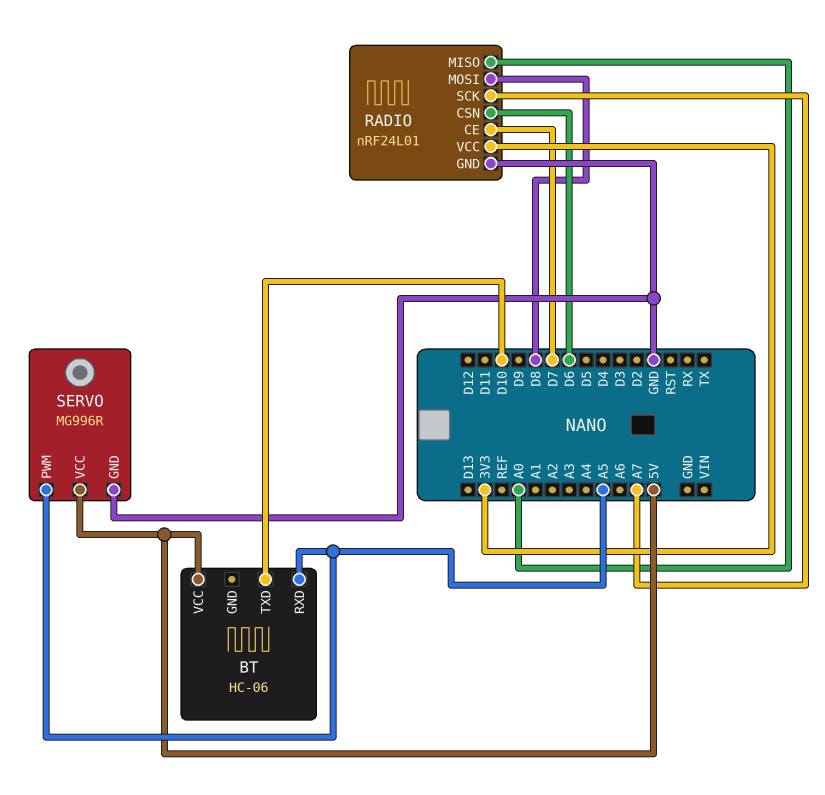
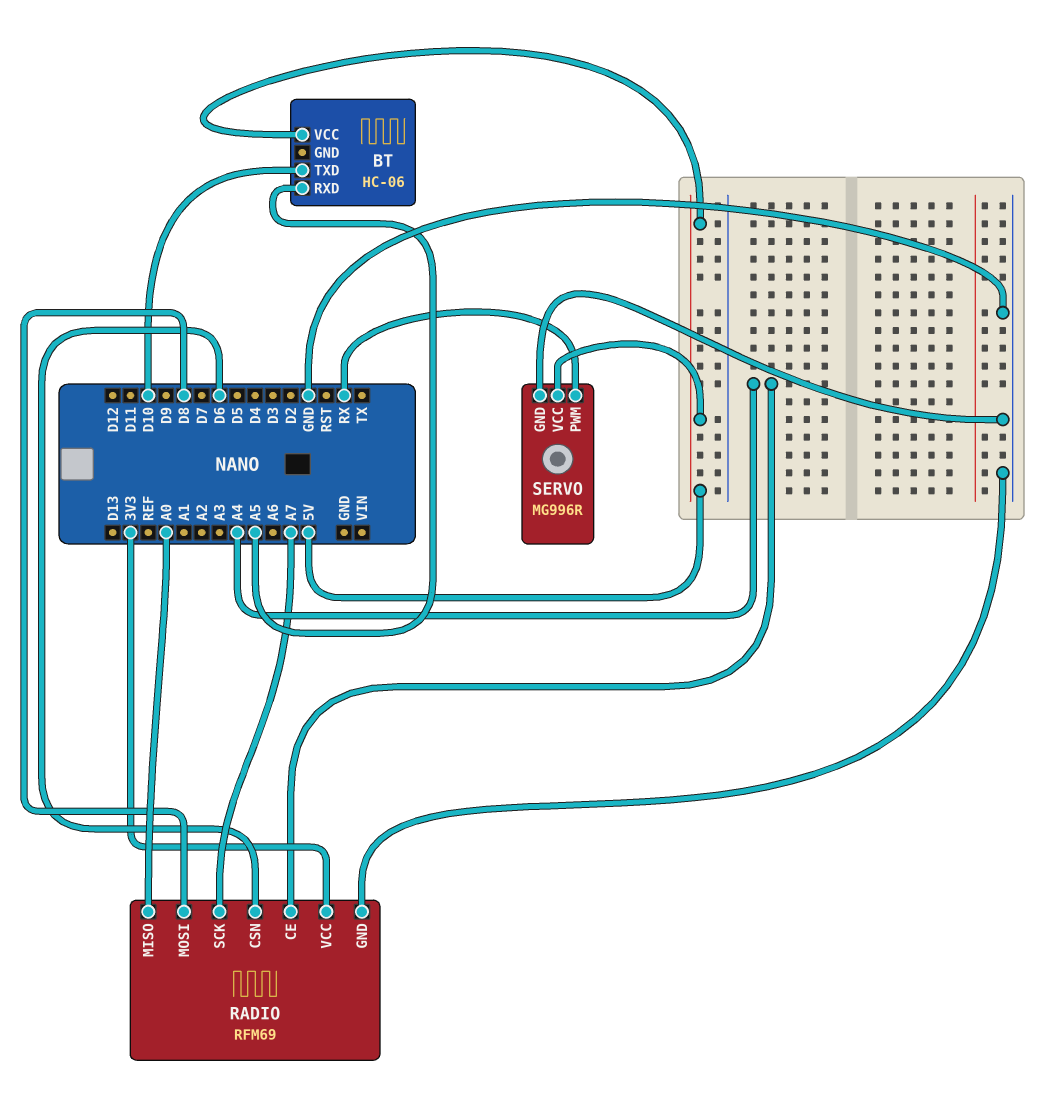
RADIO: nRF24L01 -> RFM69
RADIO pin CE: D7 -> A4
SERVO pin PWM: A5 -> RX

